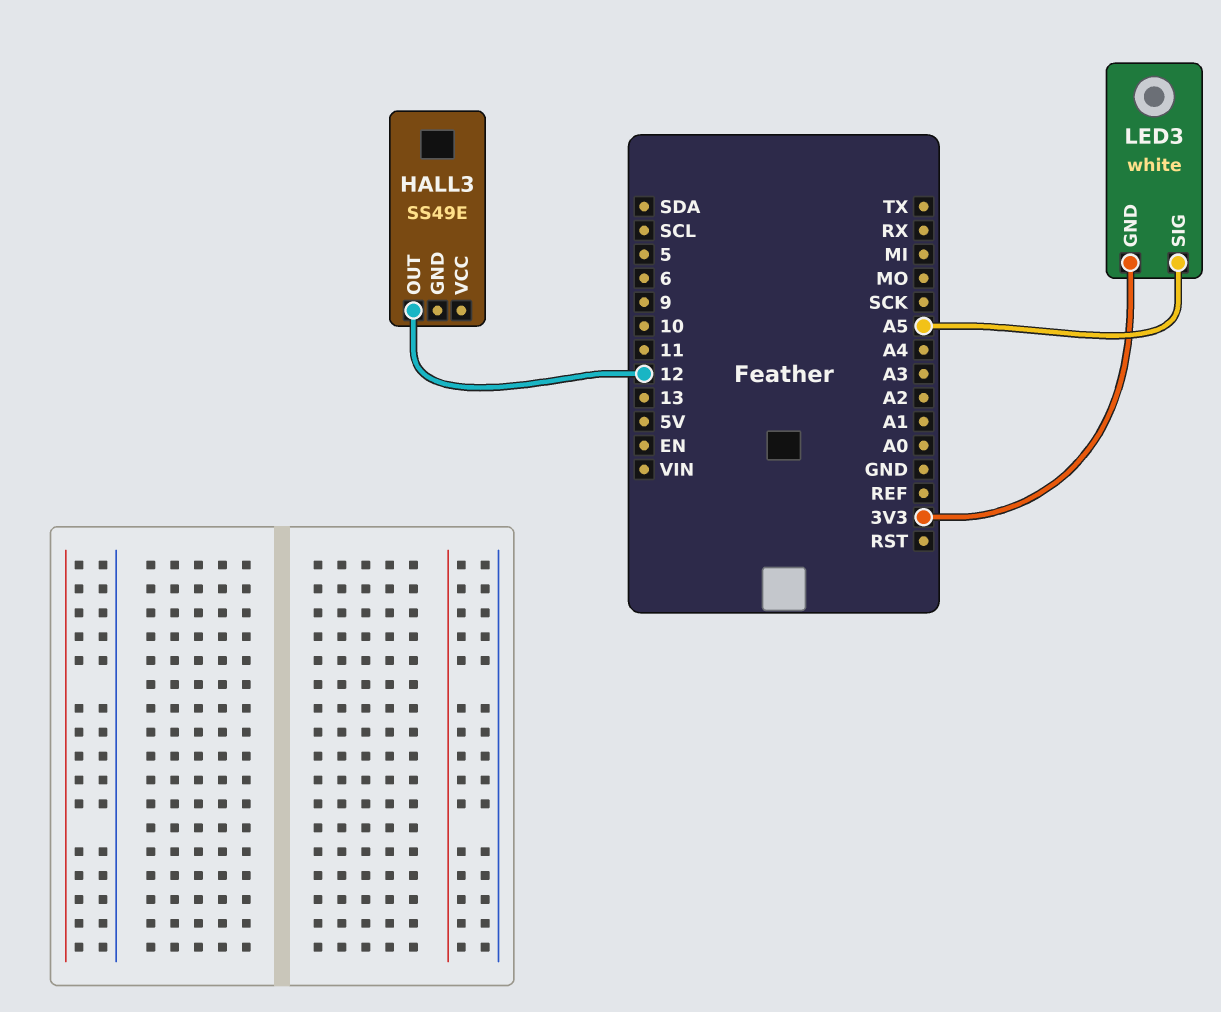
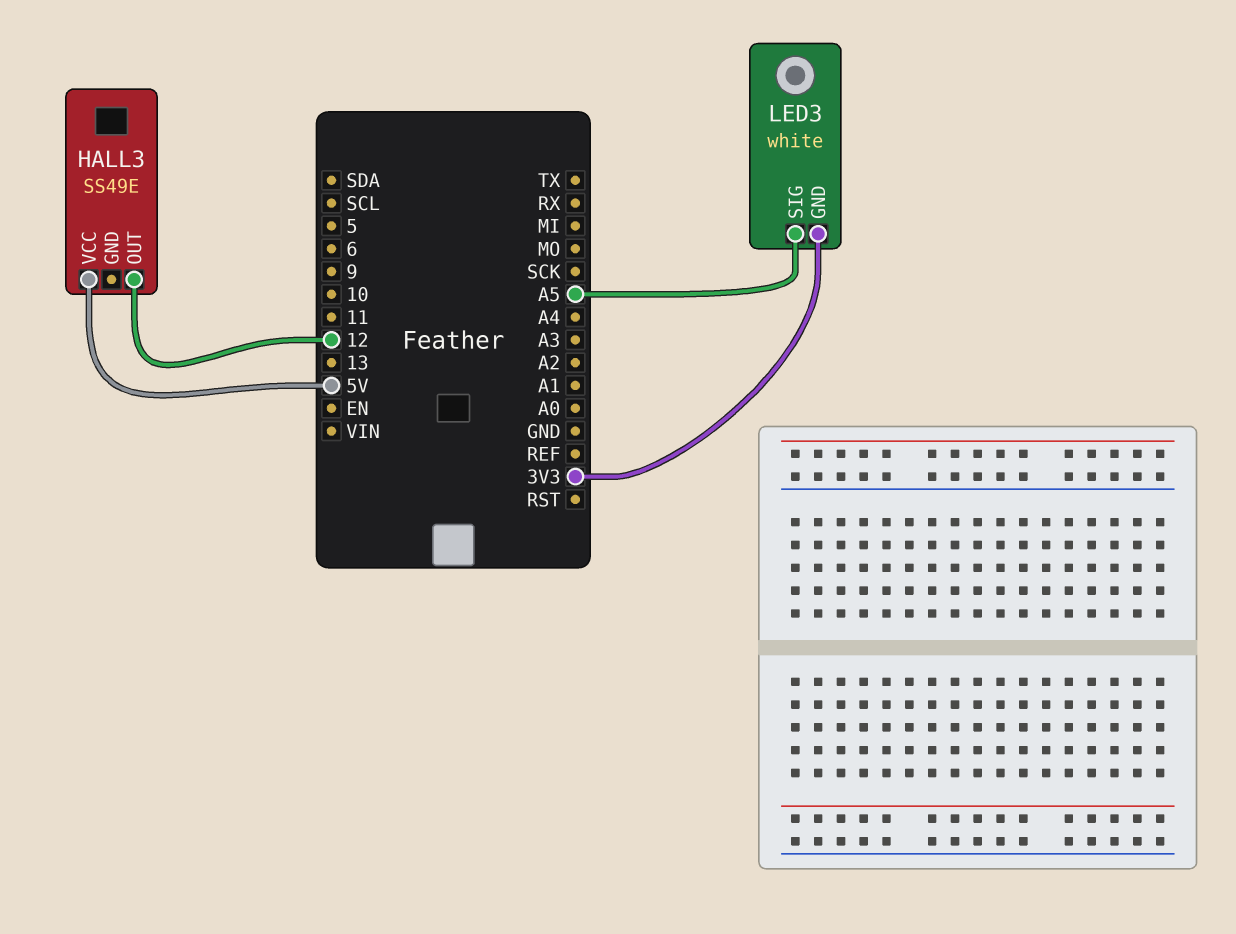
HALL3 pin VCC: none -> 5V

